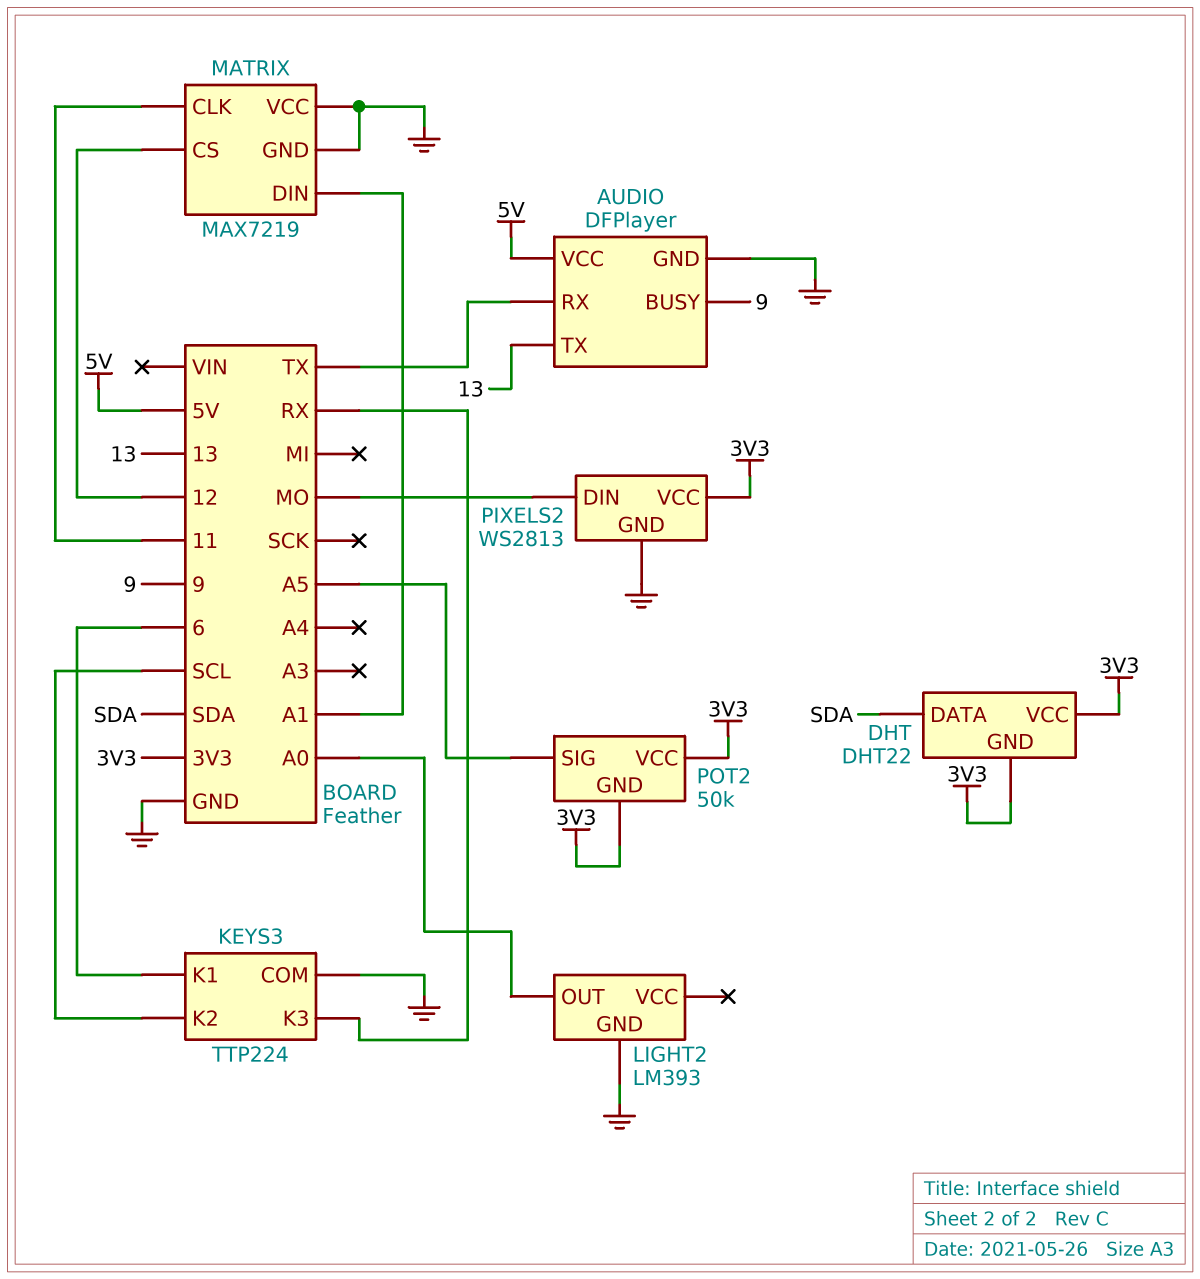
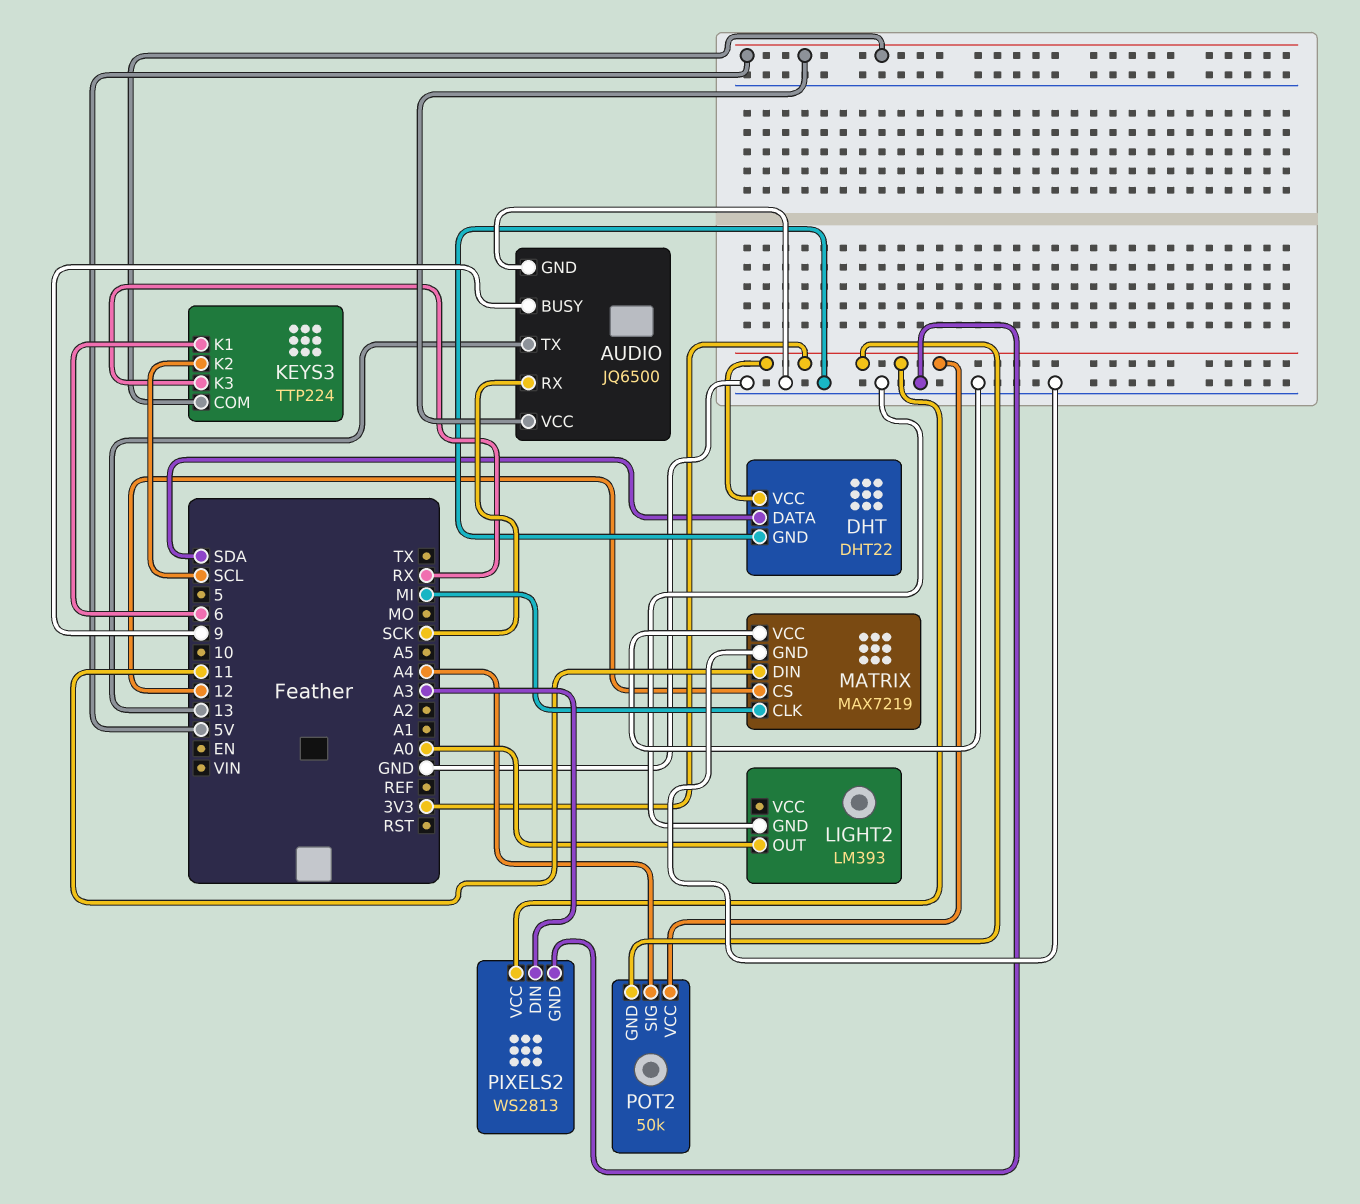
AUDIO: DFPlayer -> JQ6500
AUDIO pin RX: TX -> SCK
DHT pin GND: 3V3 -> GND
KEYS3 pin COM: GND -> 5V
MATRIX pin CLK: 11 -> MI
MATRIX pin DIN: A1 -> 11
PIXELS2 pin DIN: MO -> A3
POT2 pin SIG: A5 -> A4

